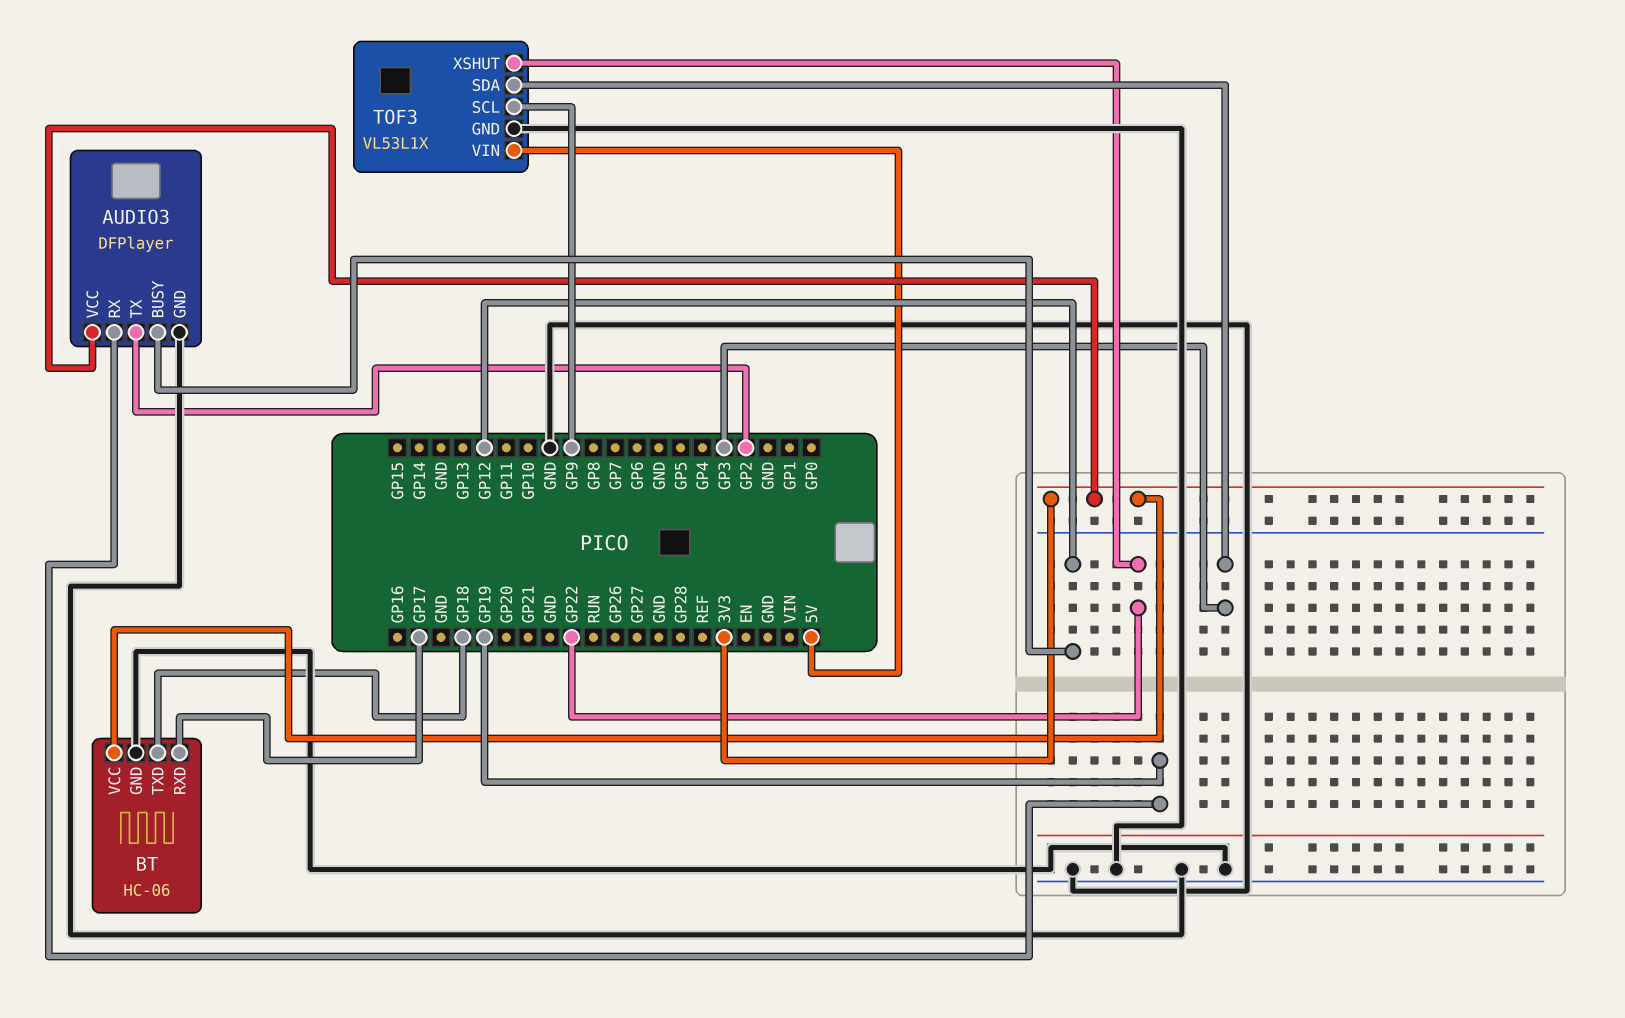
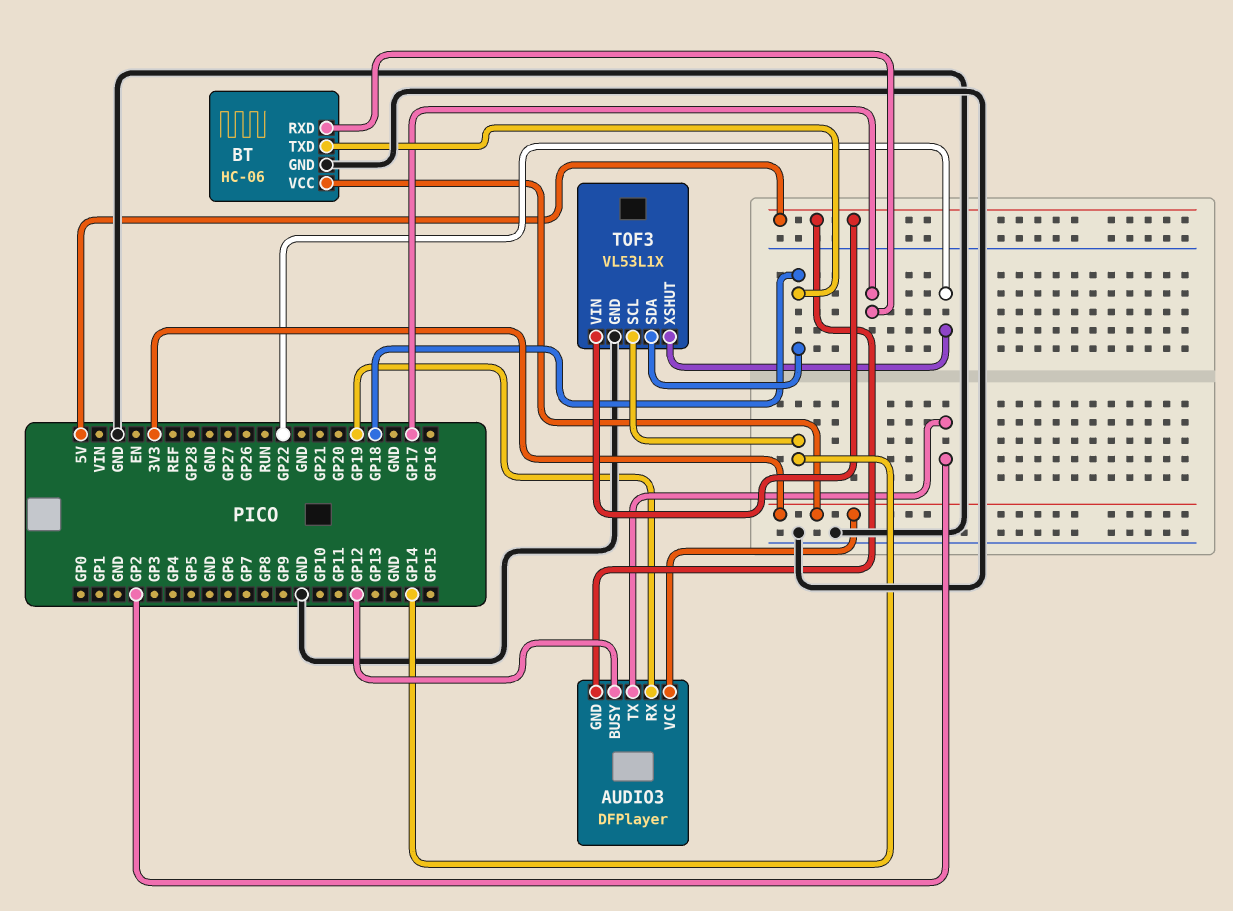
AUDIO3 pin GND: GND -> 5V
TOF3 pin SCL: GP9 -> GP14
TOF3 pin SDA: GP3 -> GP18

